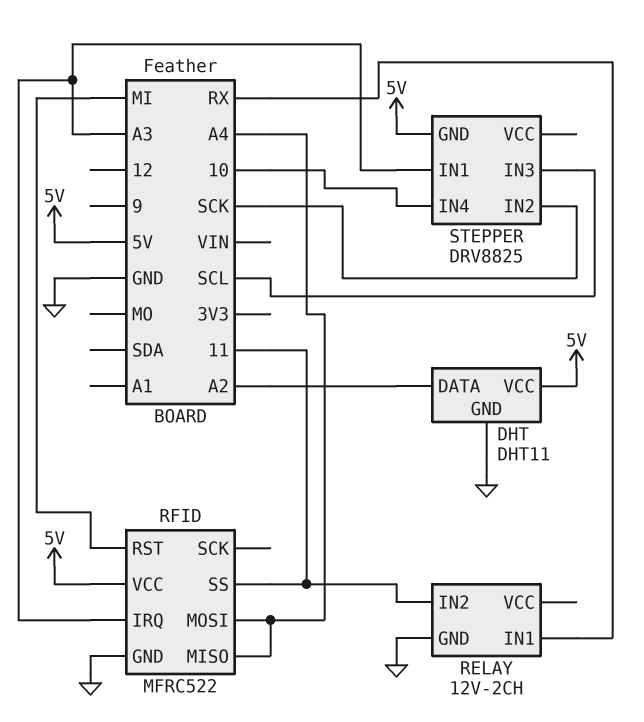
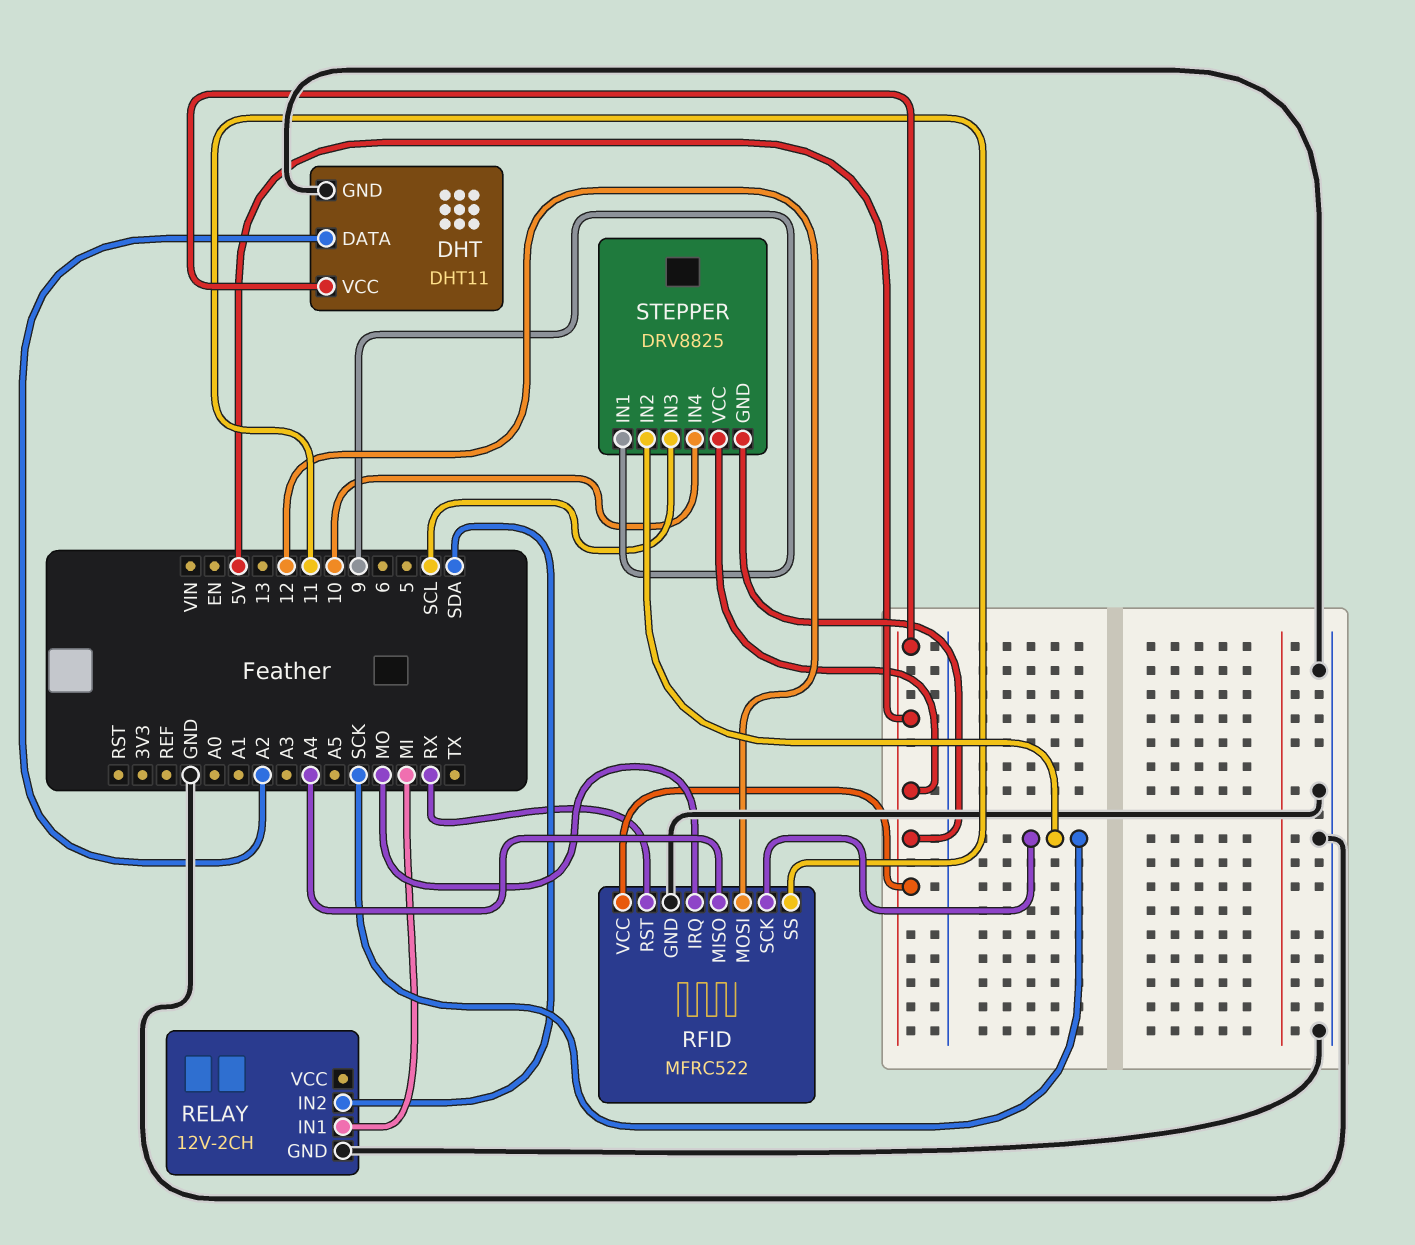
RELAY pin IN1: RX -> MI
RELAY pin IN2: 11 -> SDA
RFID pin IRQ: A3 -> MO
RFID pin MOSI: A4 -> 12
RFID pin RST: MI -> RX
RFID pin SCK: none -> SCK
STEPPER pin IN1: A3 -> 9
STEPPER pin VCC: none -> 5V

